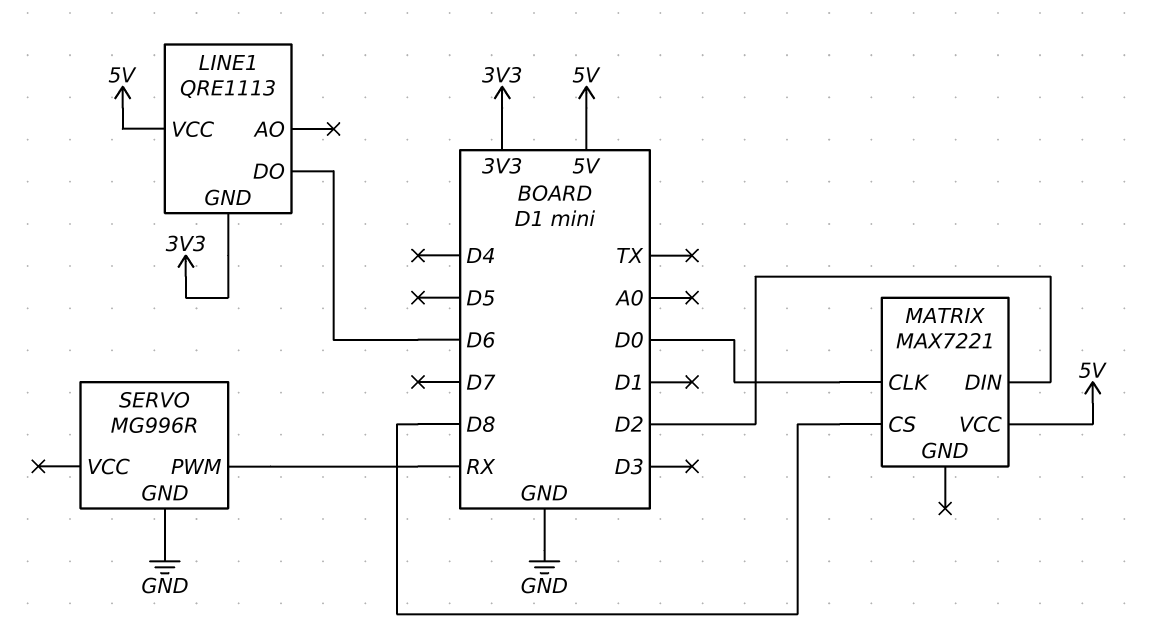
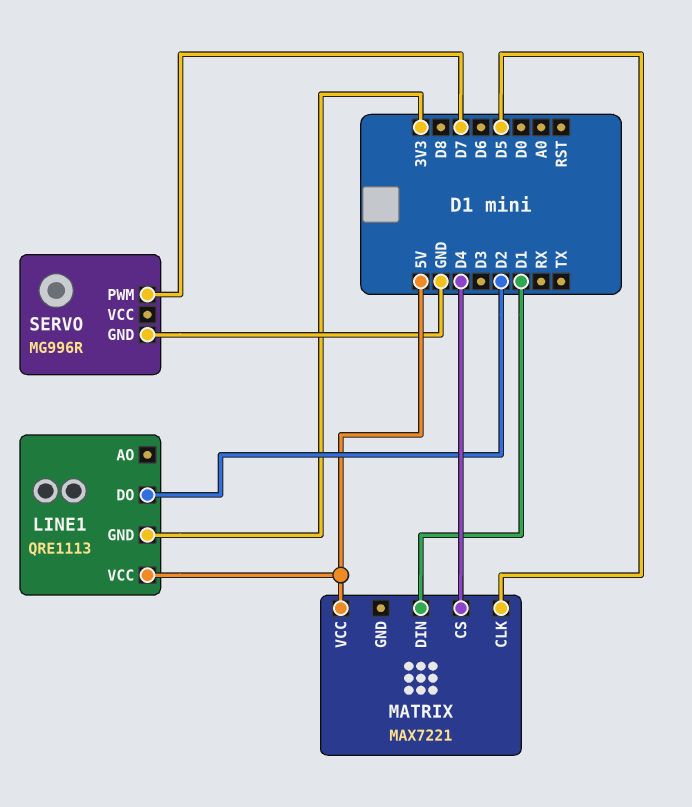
LINE1 pin DO: D6 -> D2
MATRIX pin CLK: D0 -> D5
MATRIX pin CS: D8 -> D4
MATRIX pin DIN: D2 -> D1
SERVO pin PWM: RX -> D7

